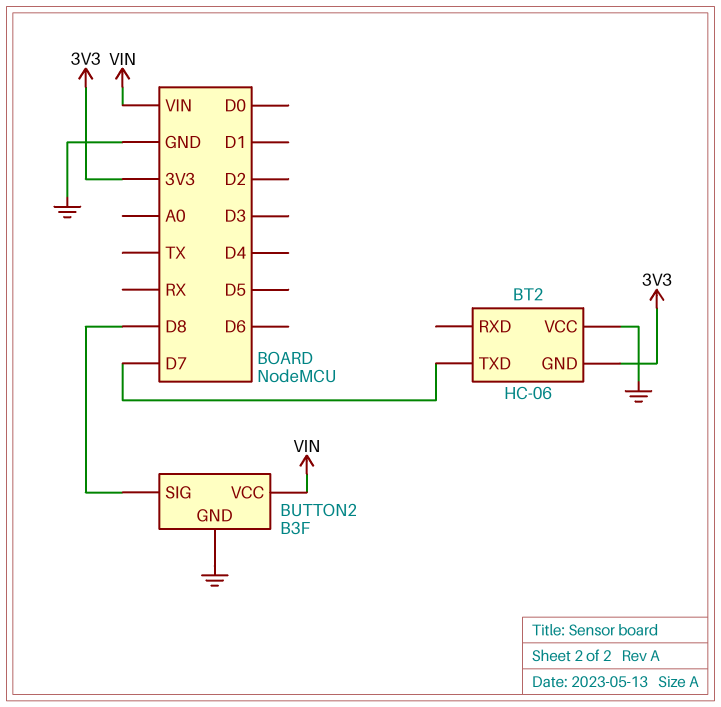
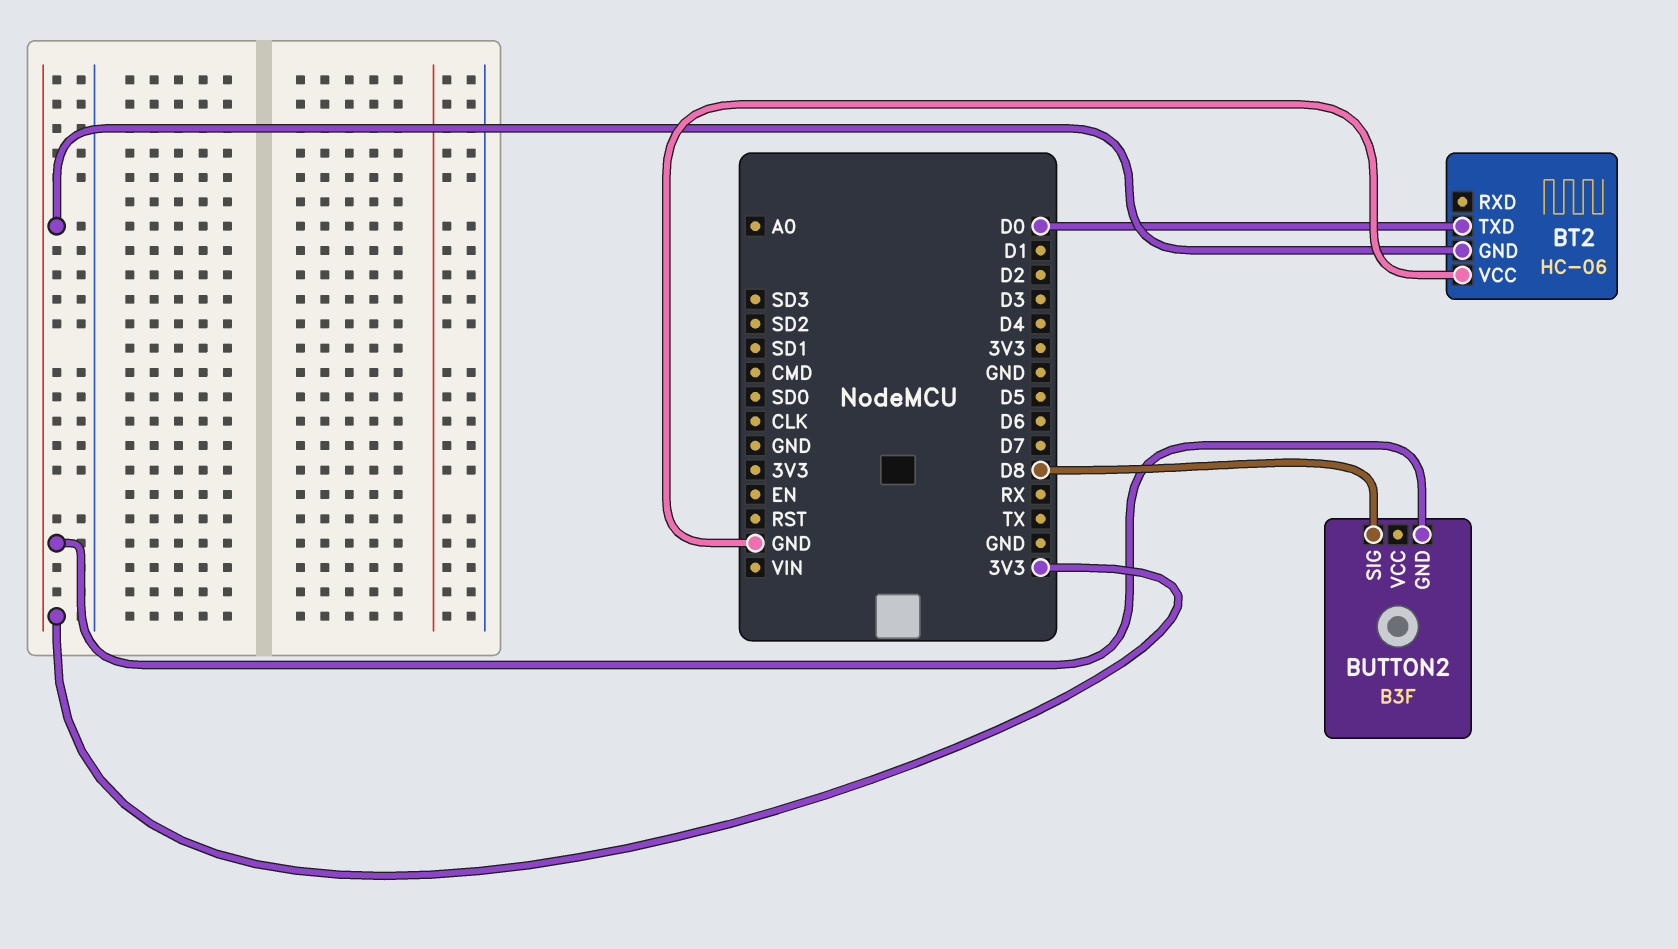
BT2 pin TXD: D7 -> D0
BUTTON2 pin GND: GND -> 3V3
BUTTON2 pin VCC: VIN -> none

